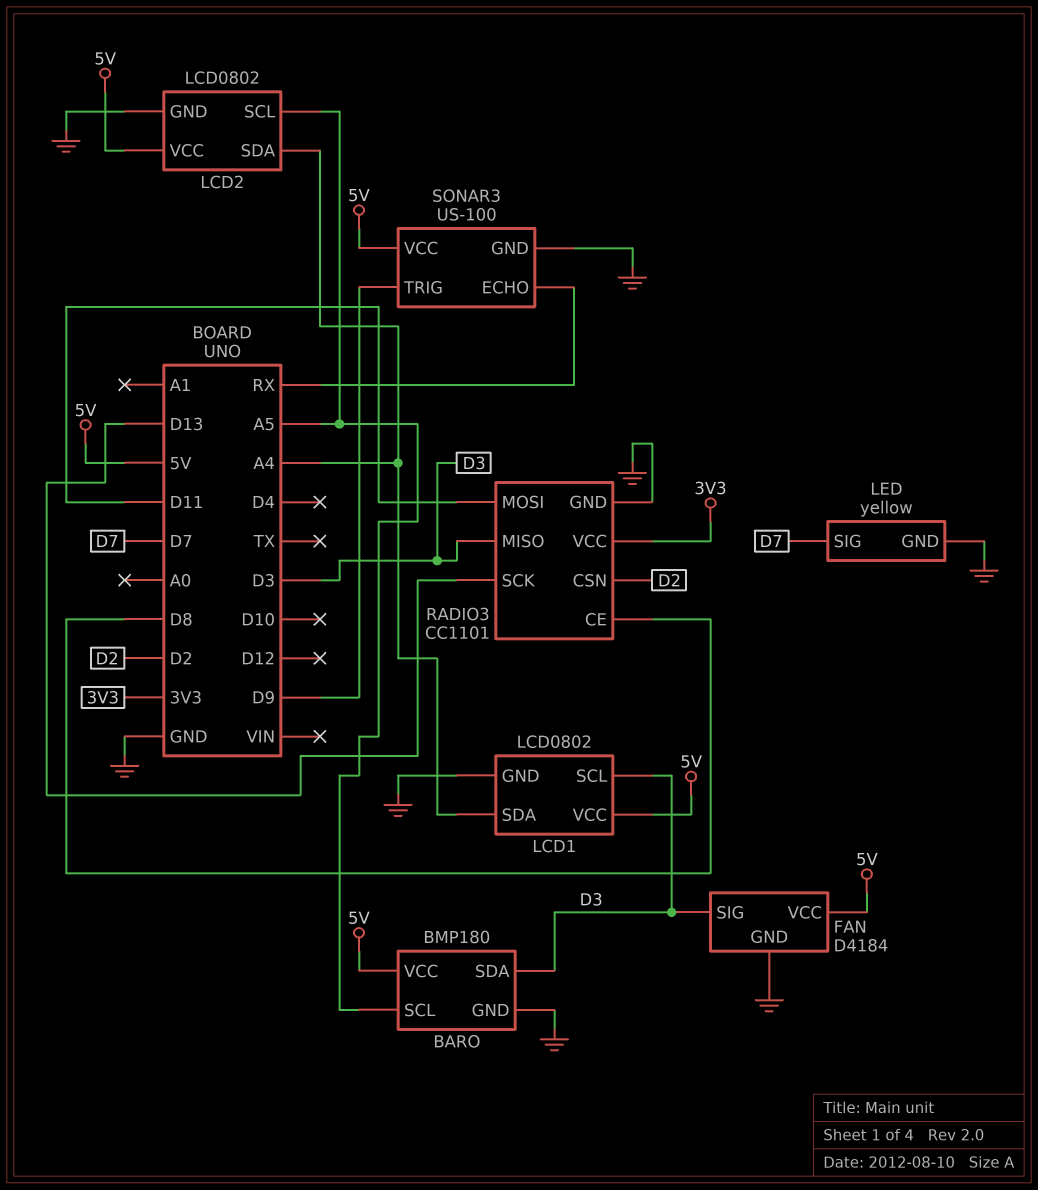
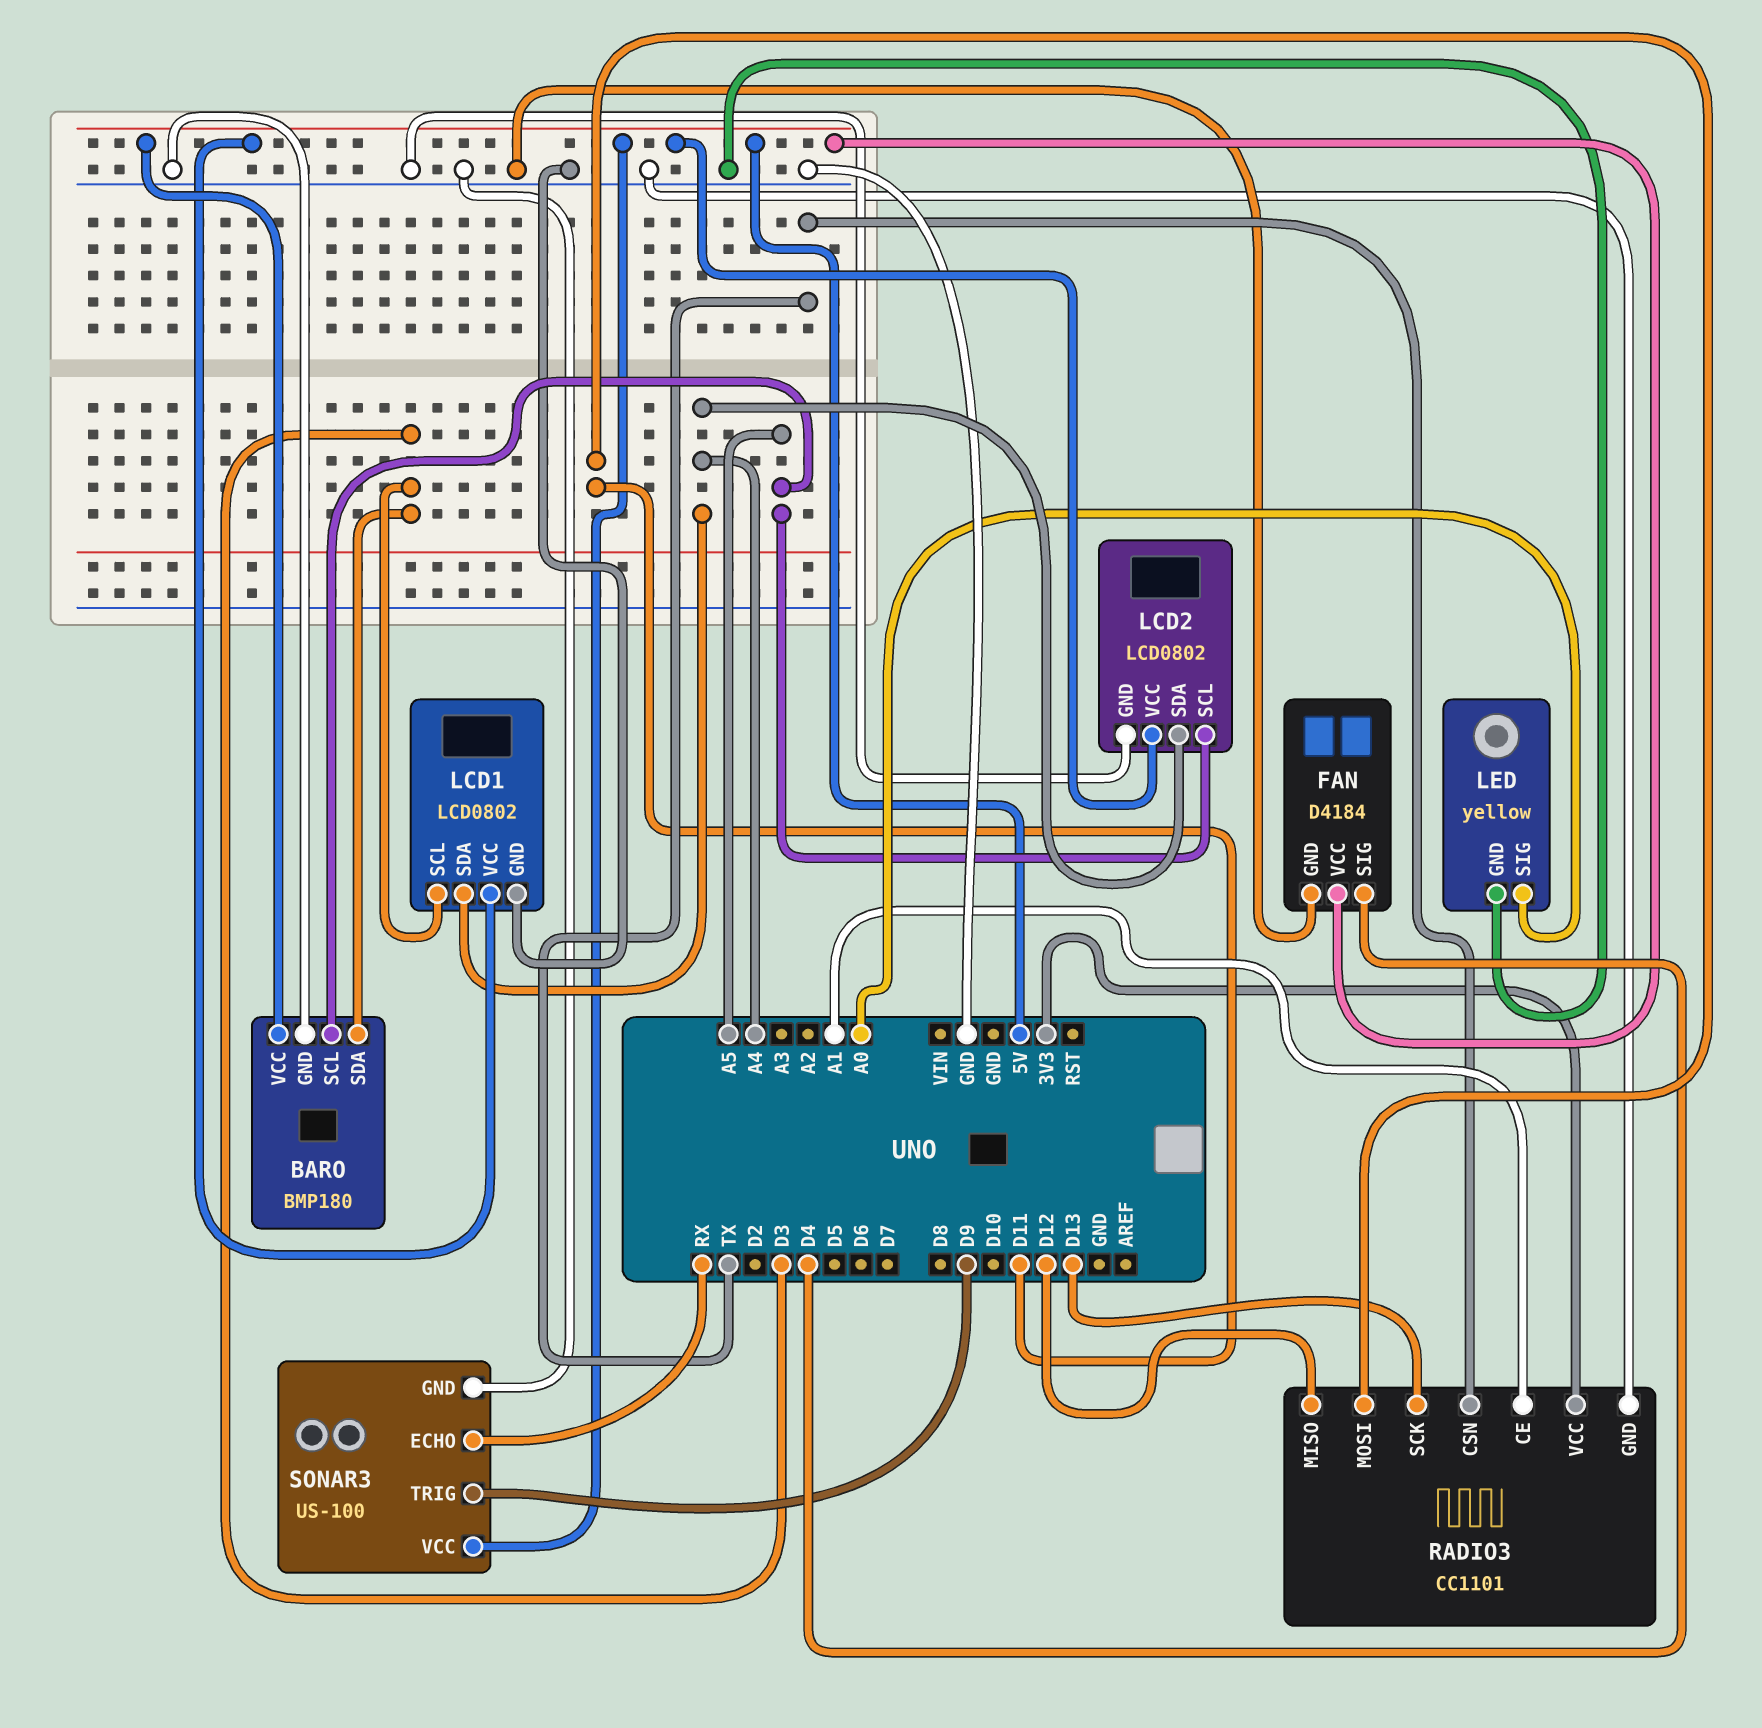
FAN pin SIG: D3 -> D4
LED pin SIG: D7 -> A0
RADIO3 pin CE: D8 -> A1
RADIO3 pin CSN: D2 -> TX
RADIO3 pin MISO: D3 -> D12

